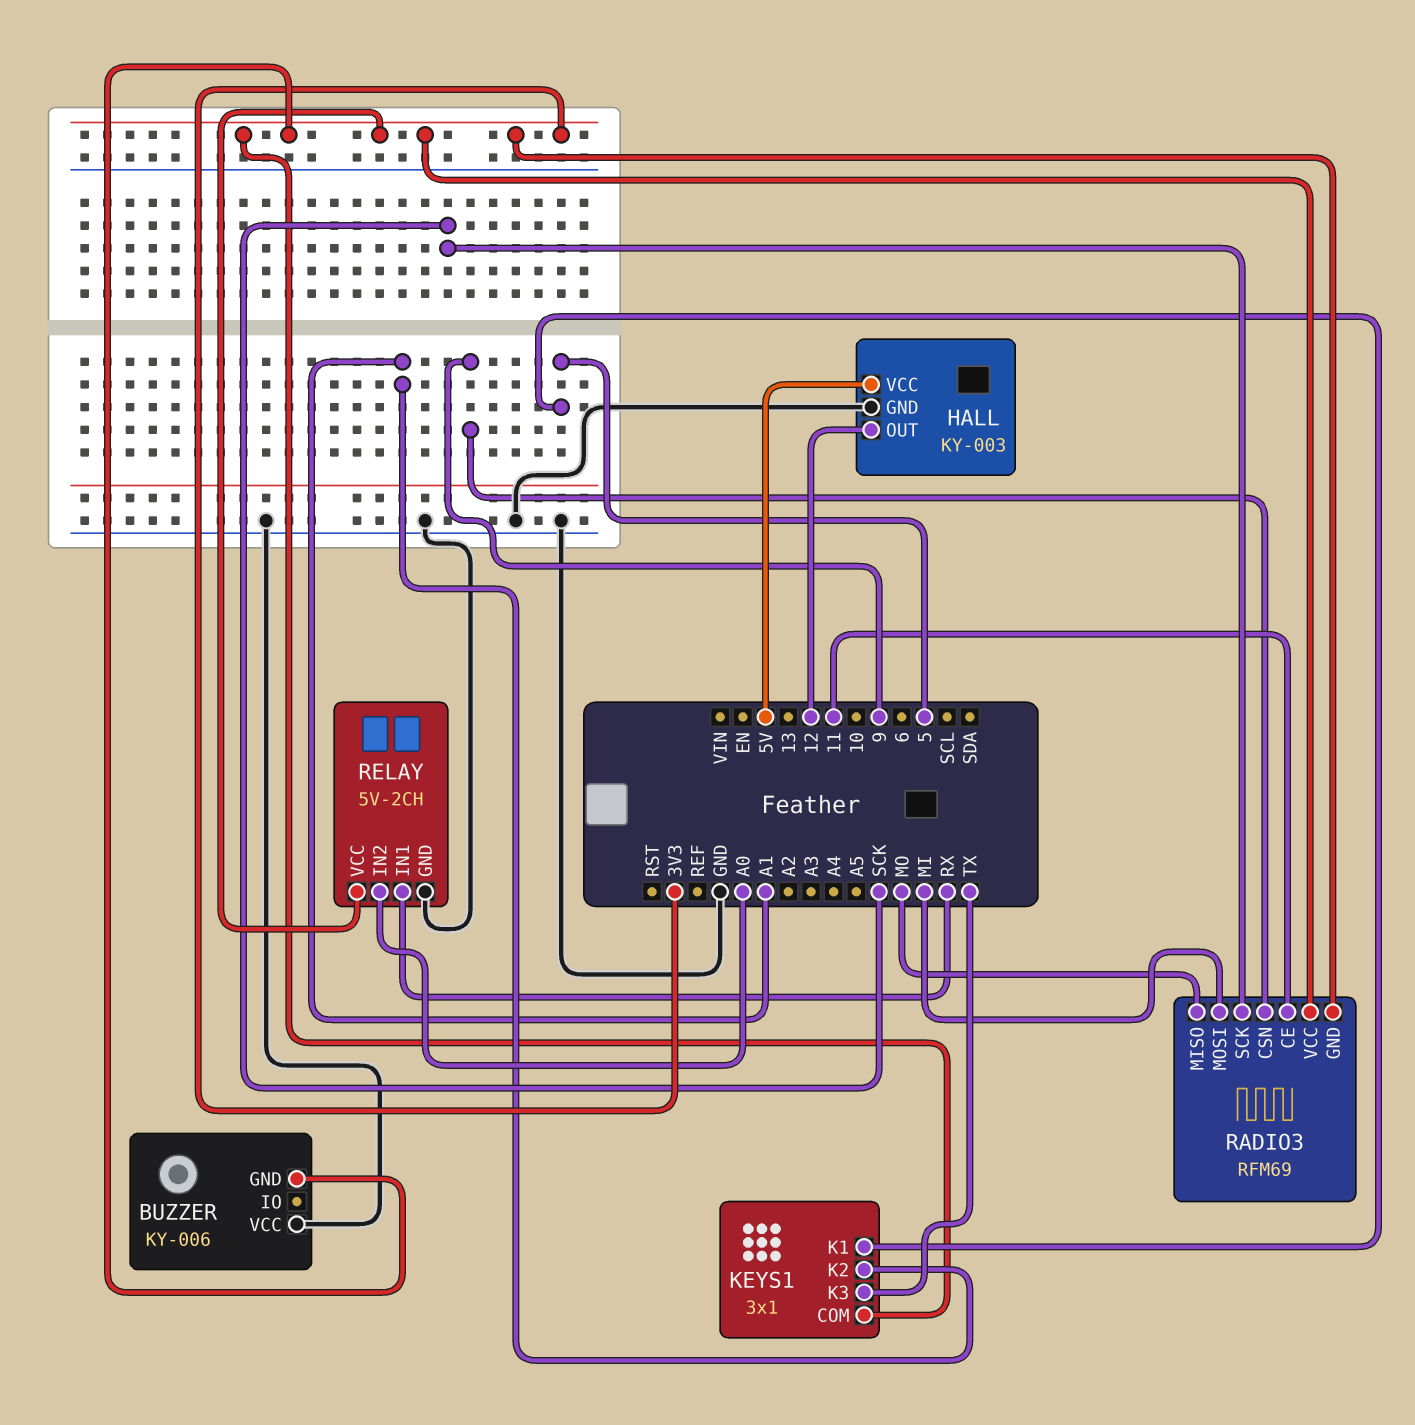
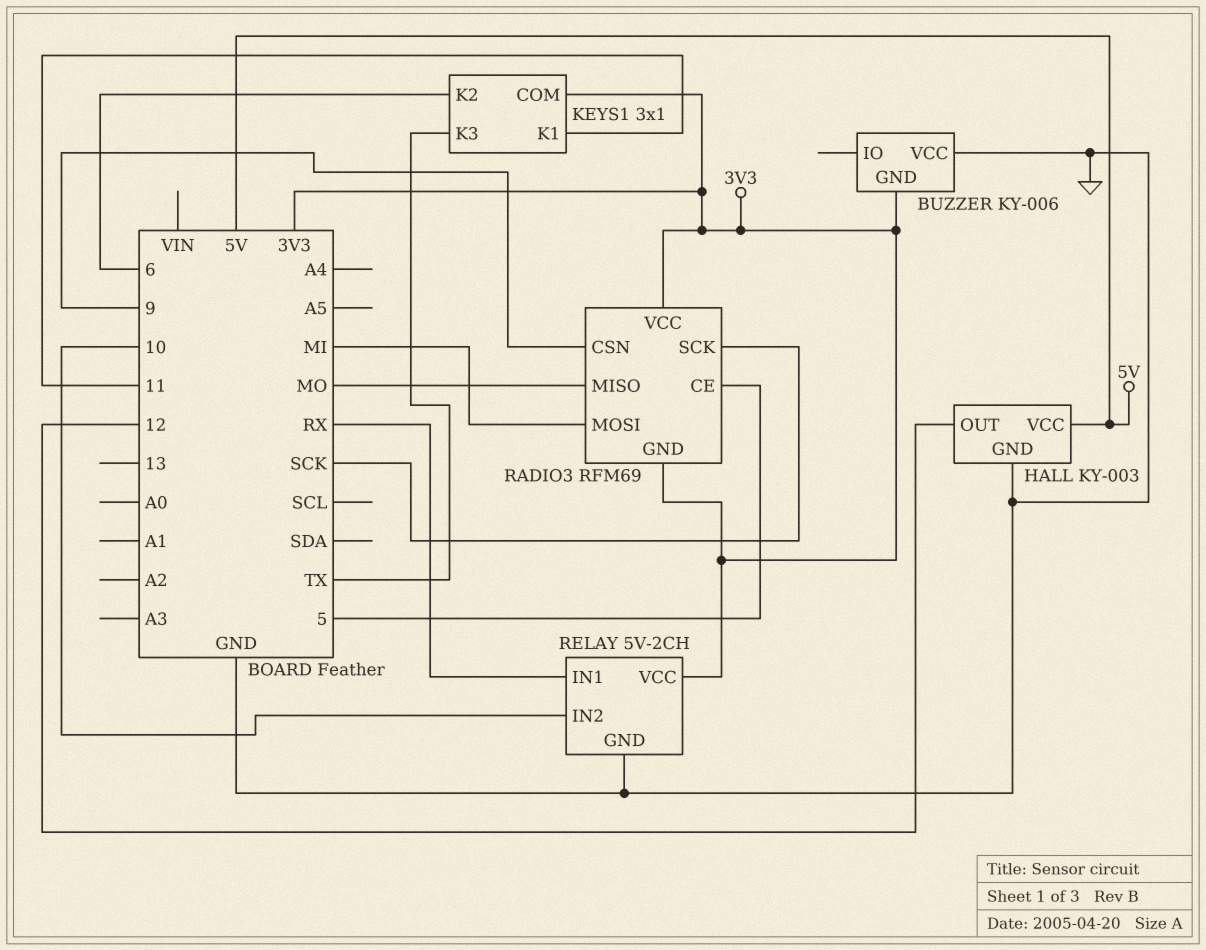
KEYS1 pin K1: 5 -> 11
KEYS1 pin K2: A1 -> 6
RADIO3 pin CE: 11 -> 5
RELAY pin IN2: A0 -> 10

